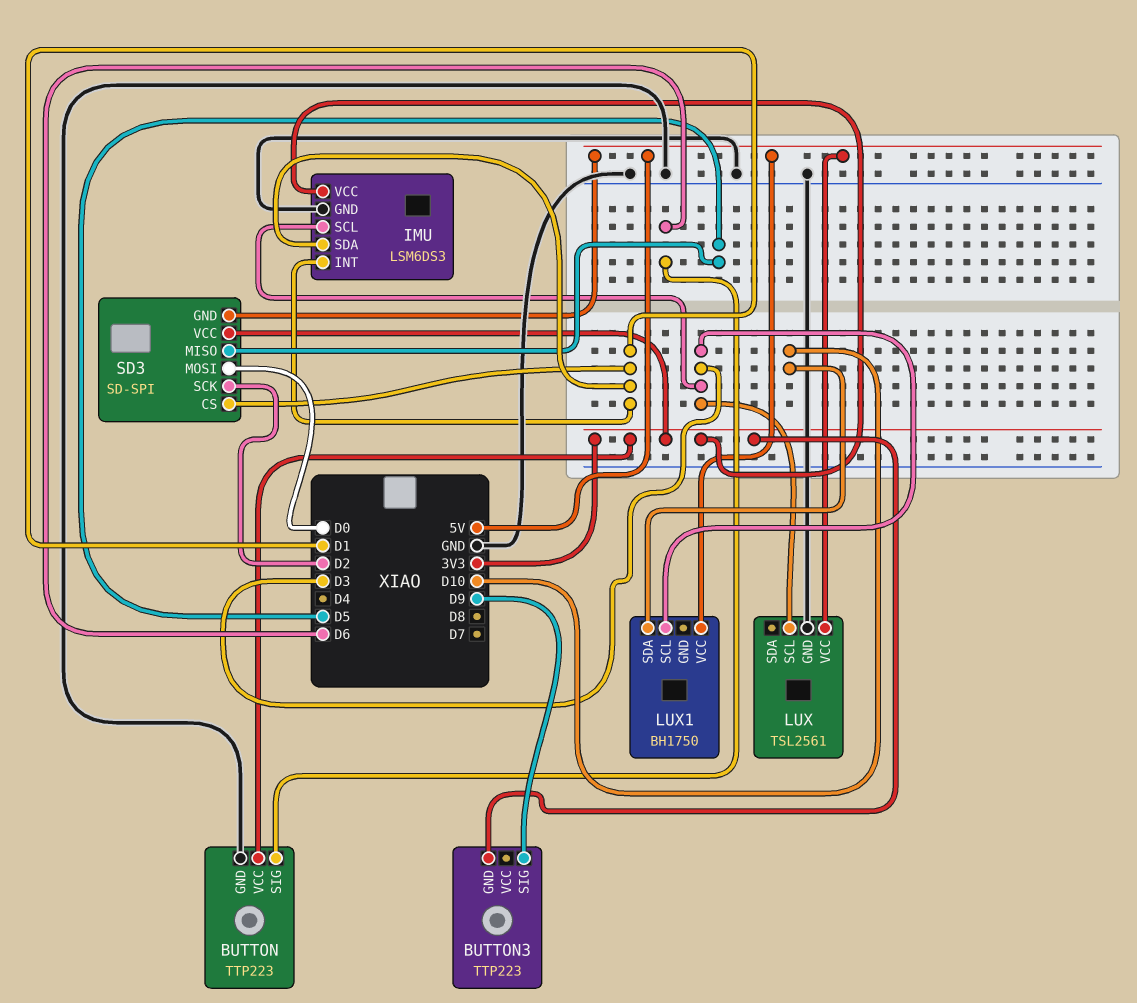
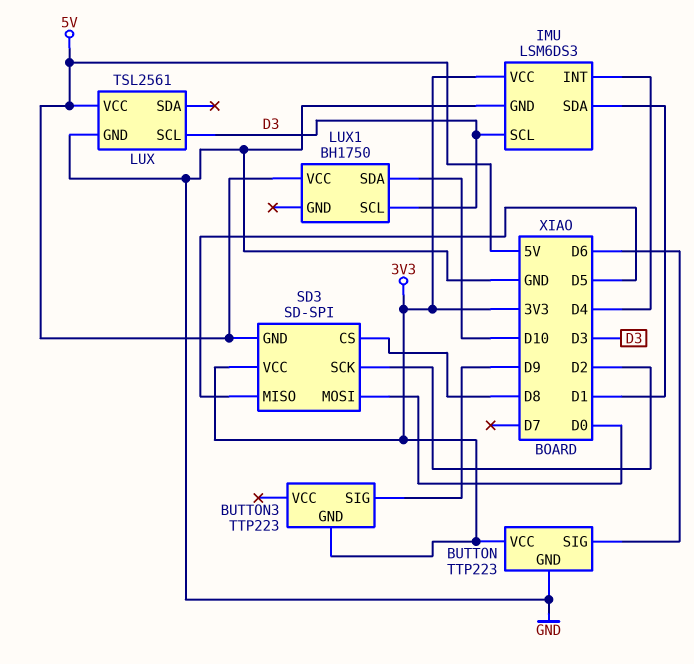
IMU pin INT: D1 -> D4
SD3 pin CS: D1 -> D8

